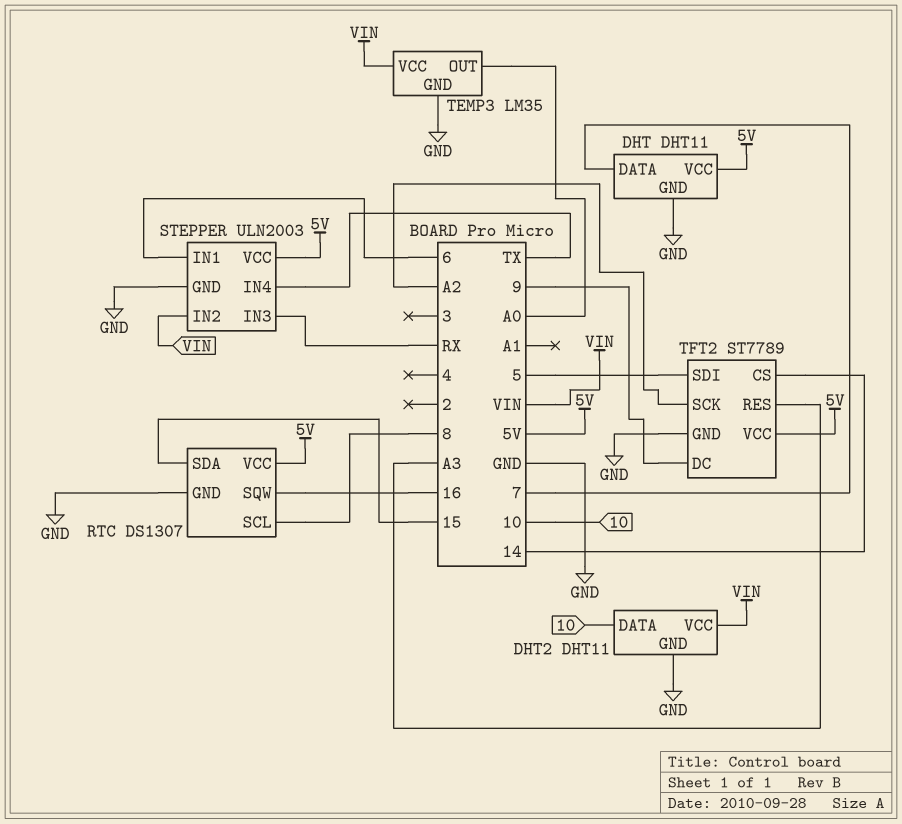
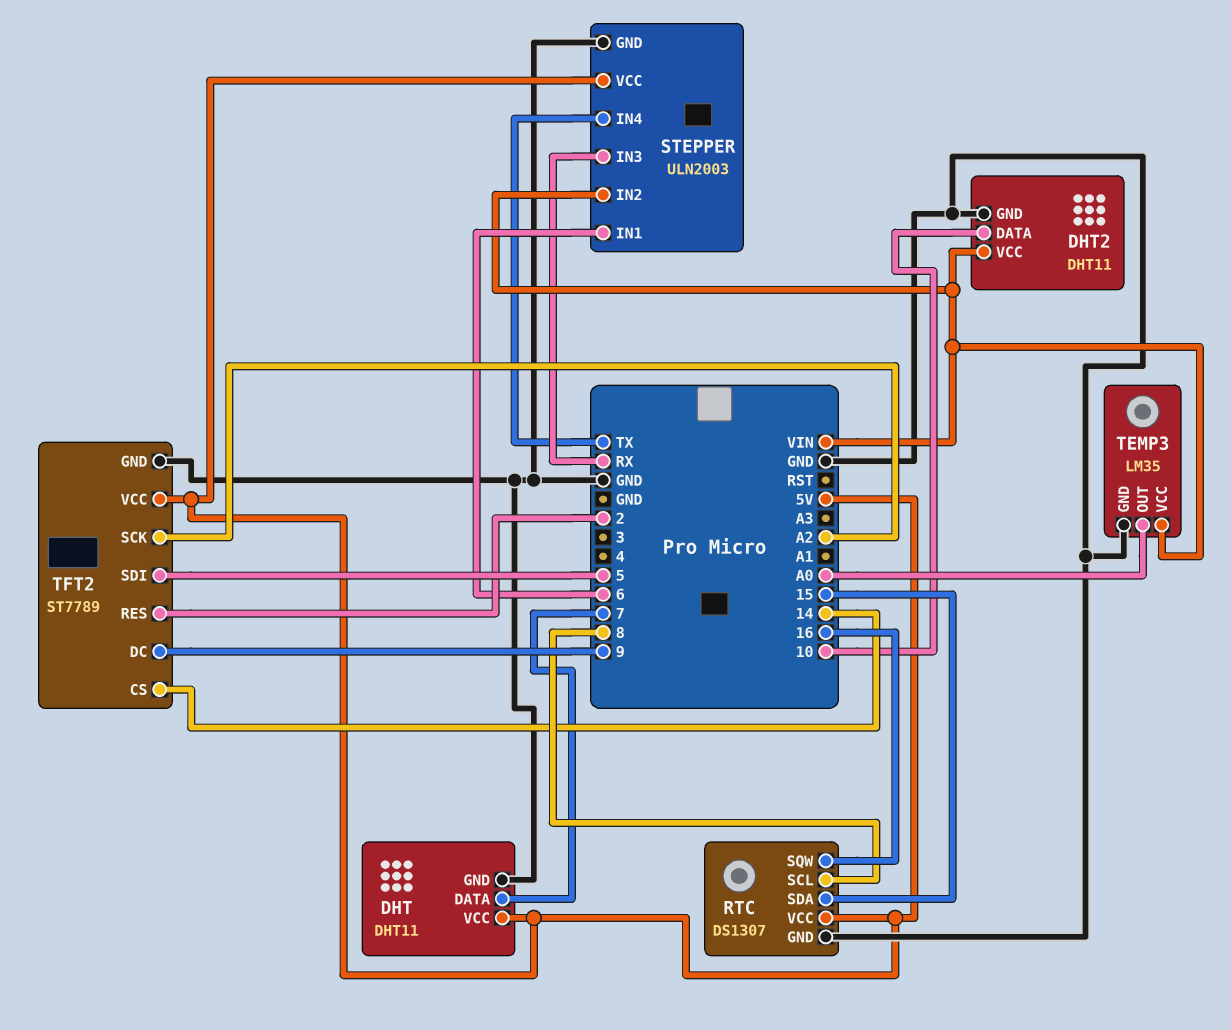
TFT2 pin RES: A3 -> 2

